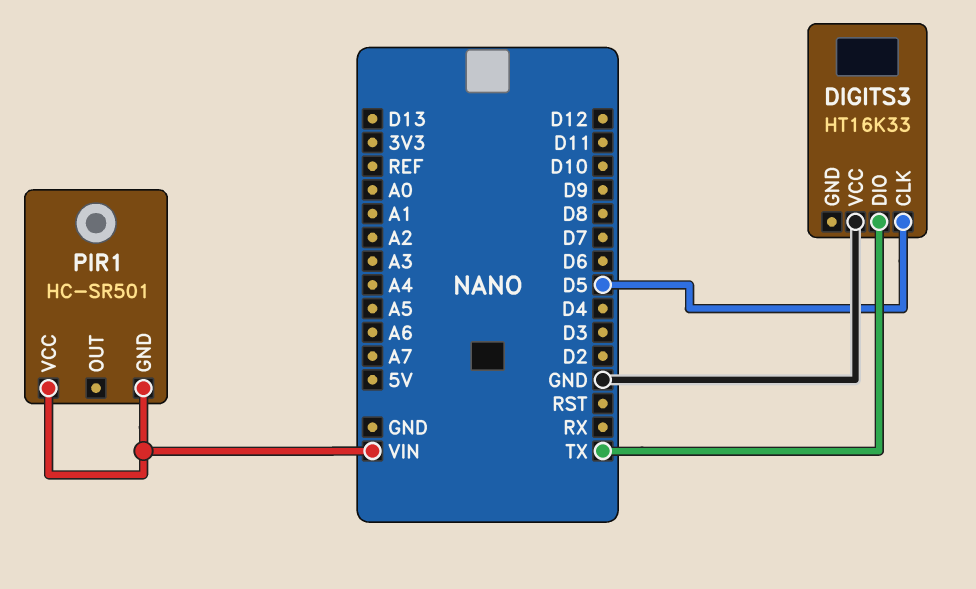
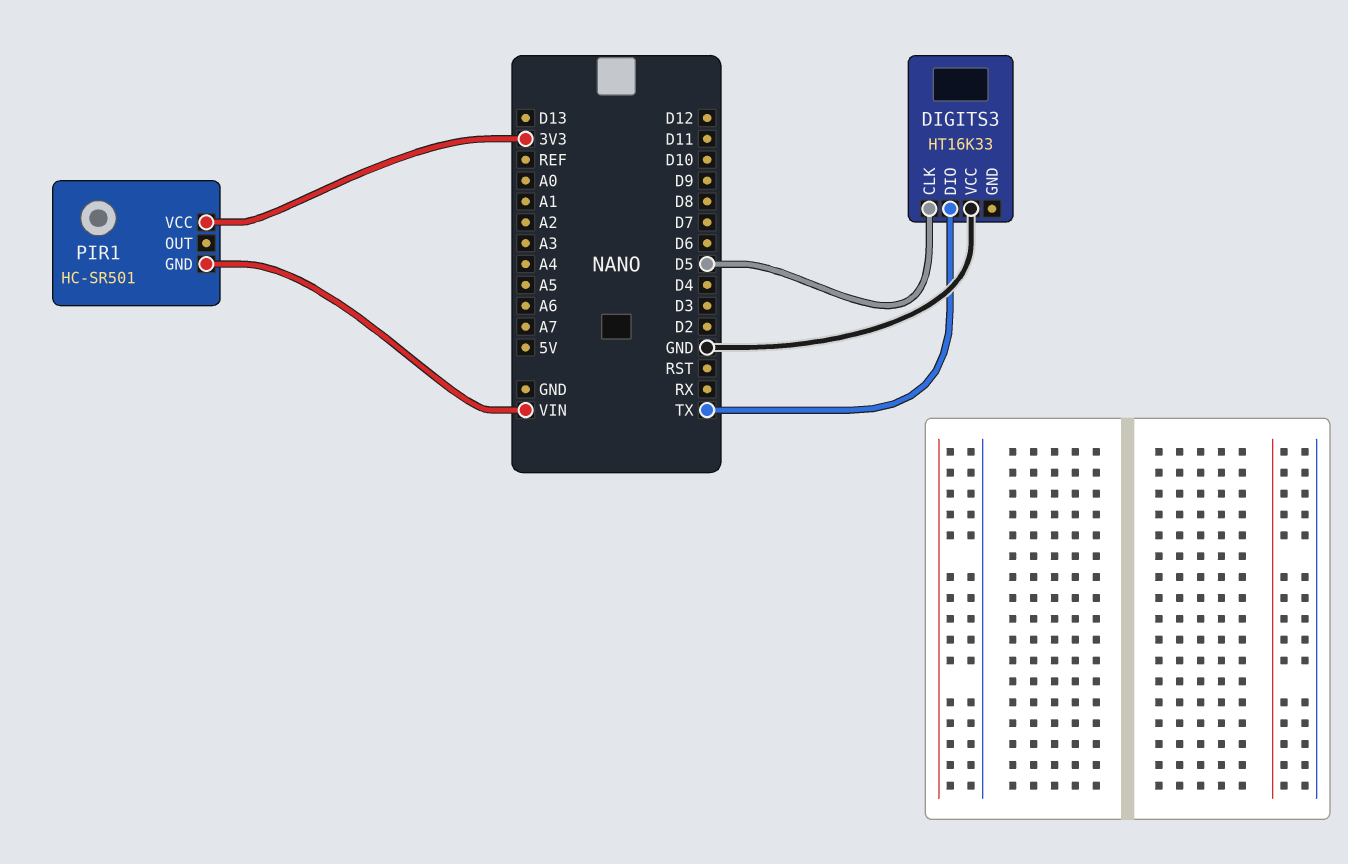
PIR1 pin VCC: VIN -> 3V3

